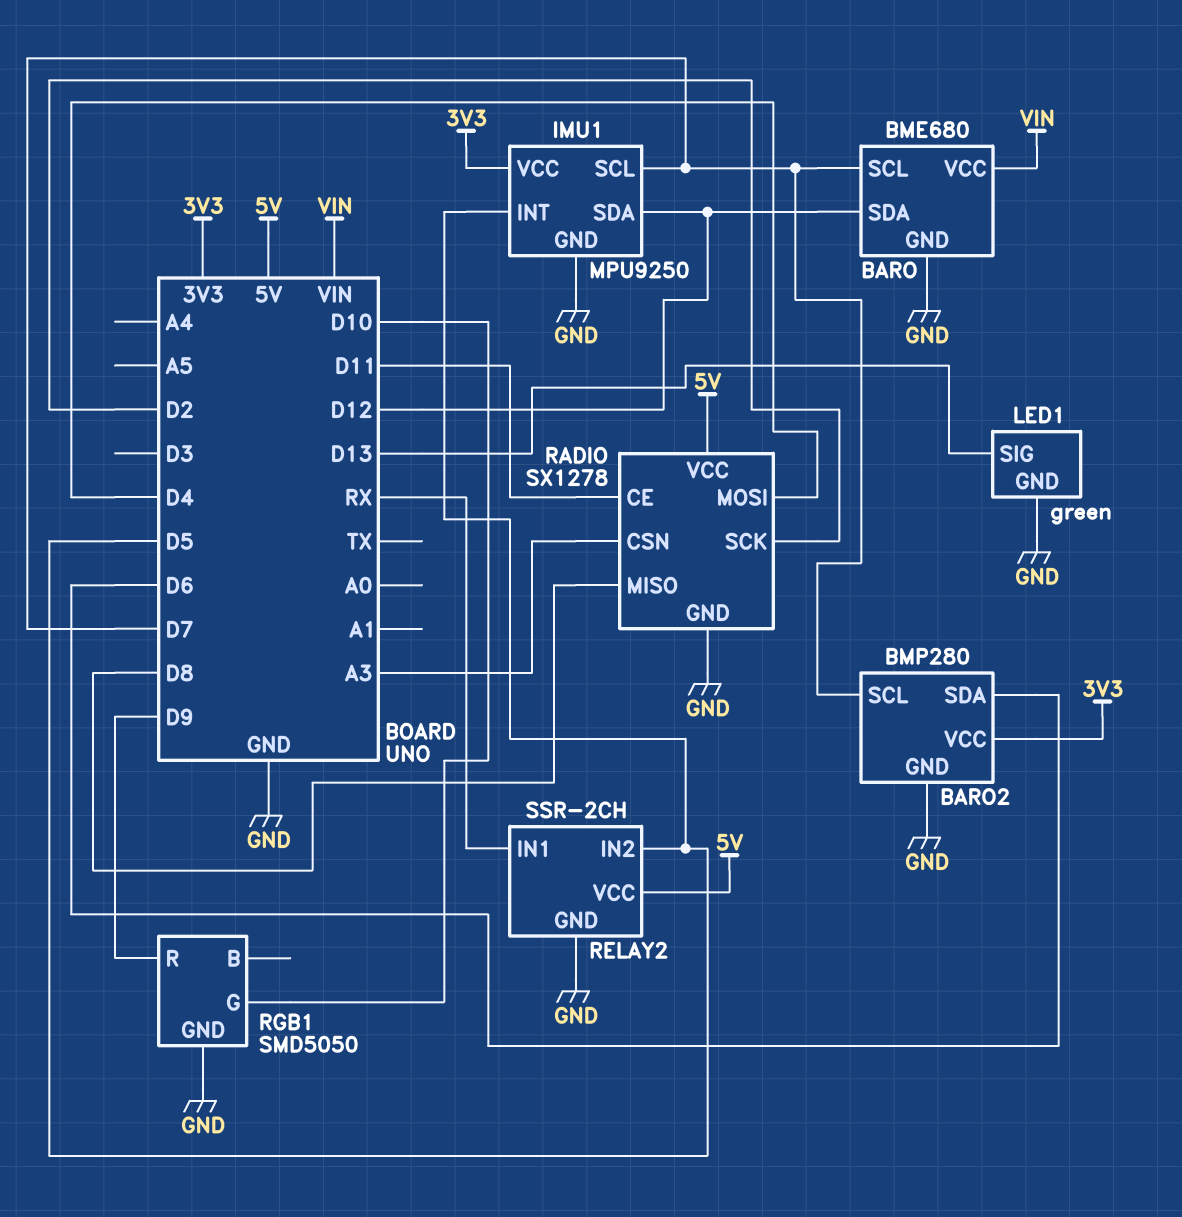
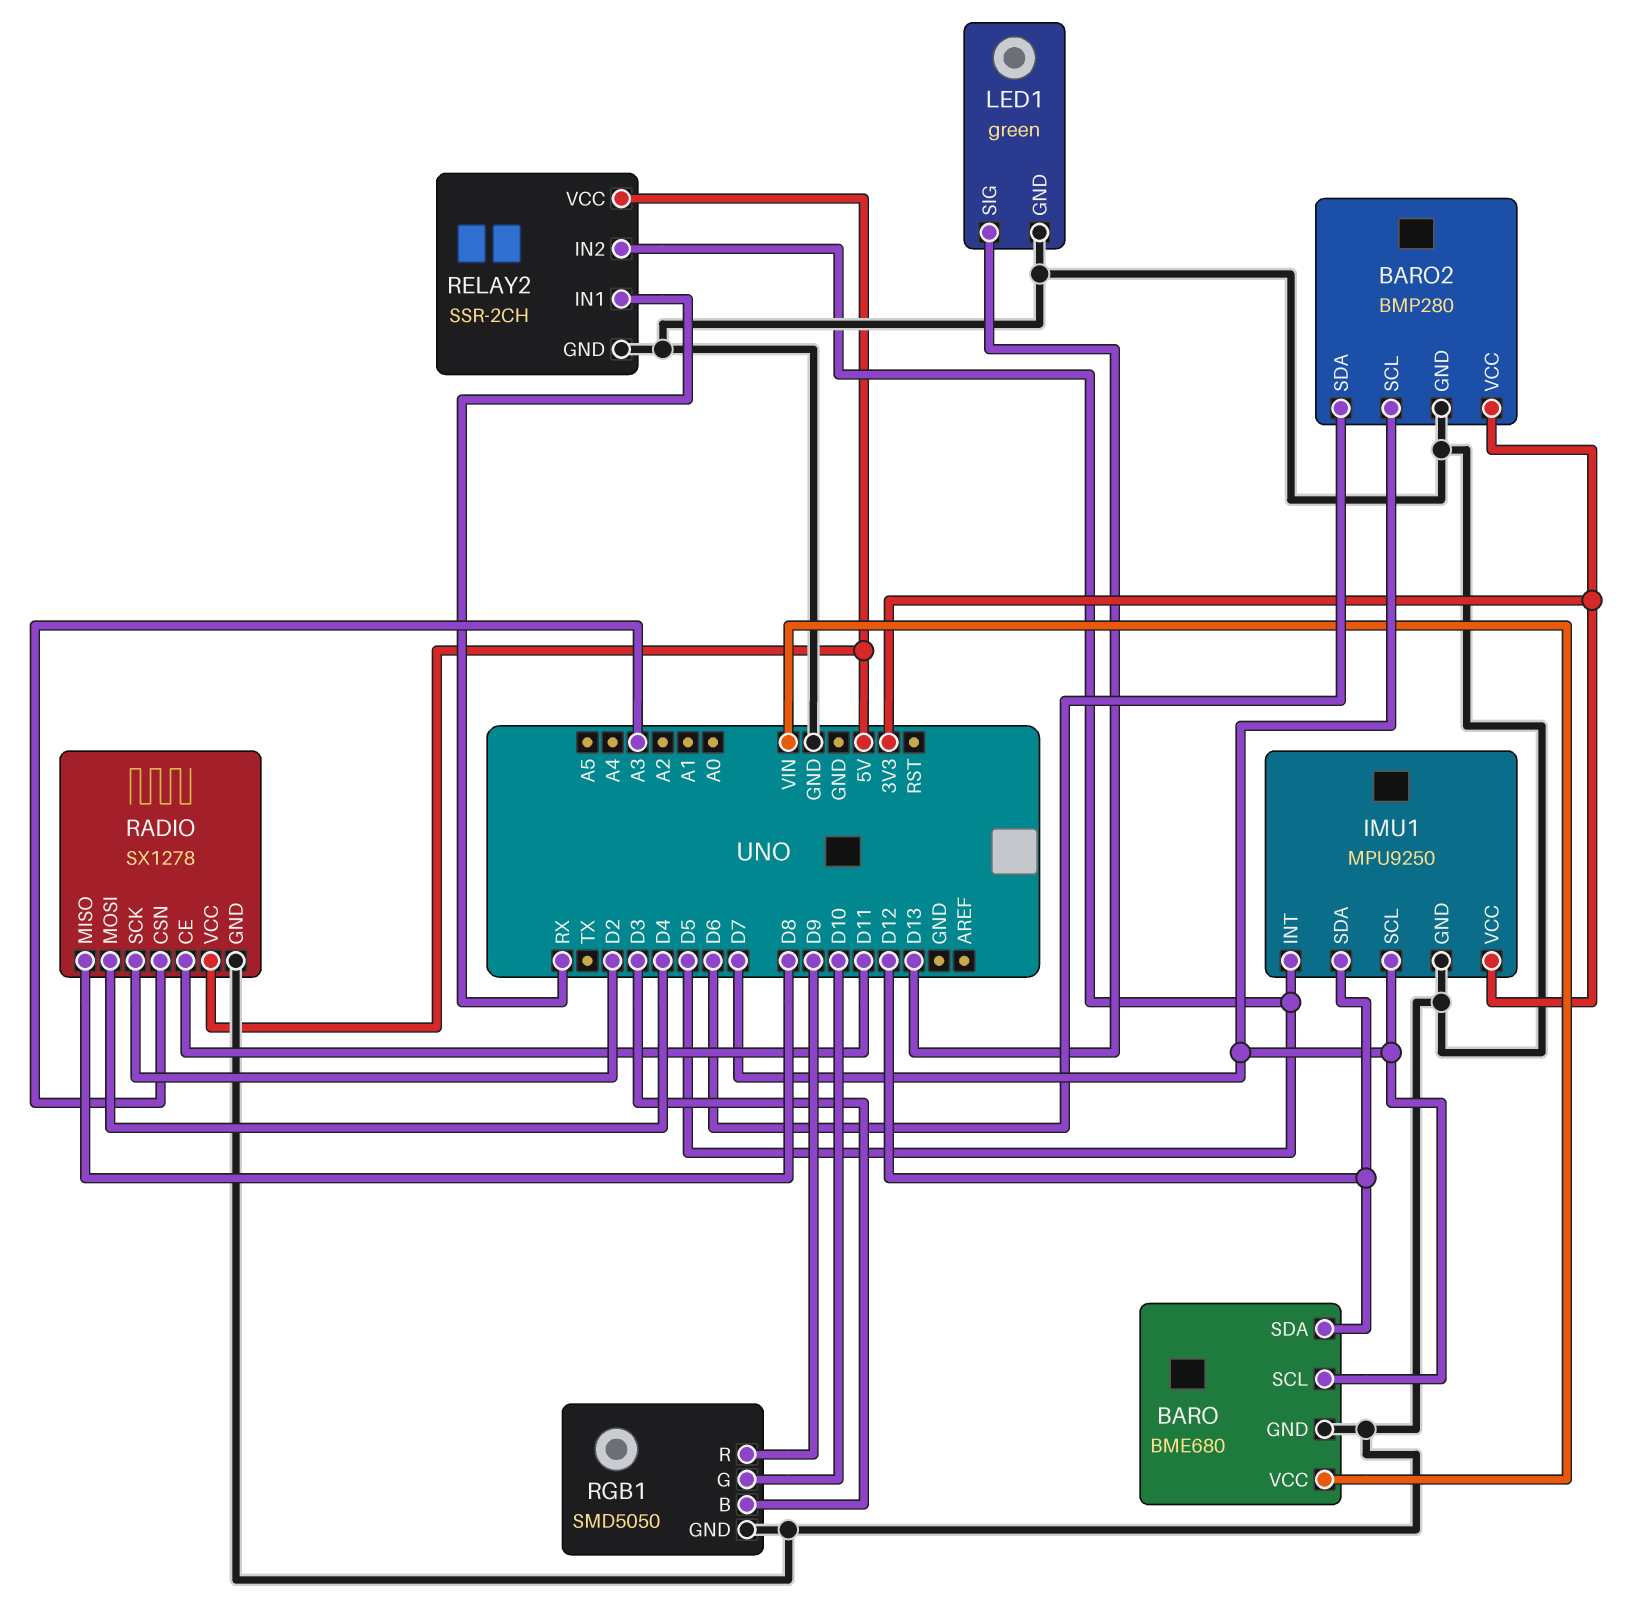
RGB1 pin B: none -> D3

